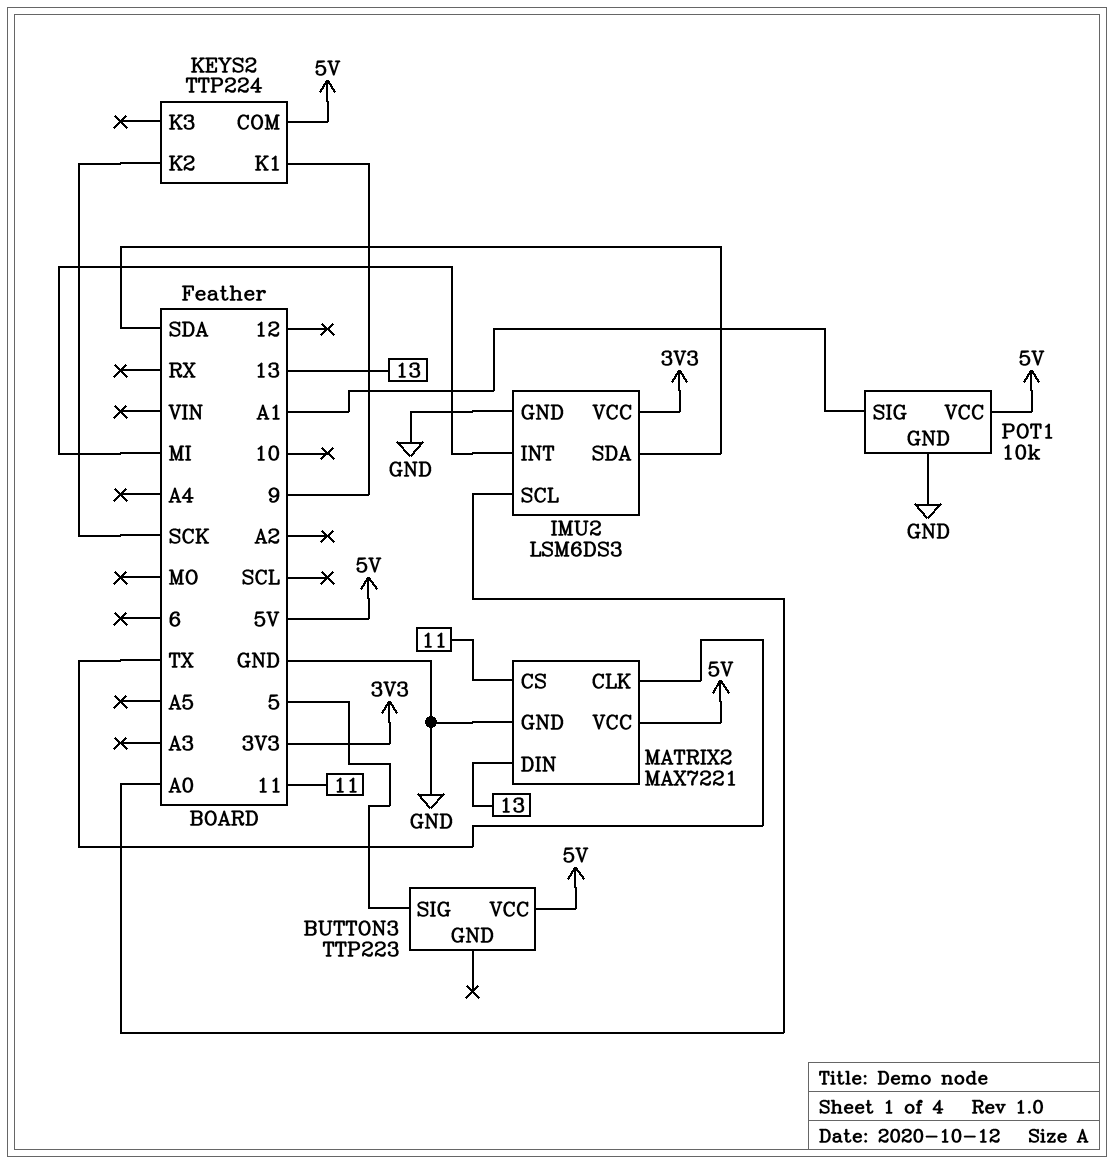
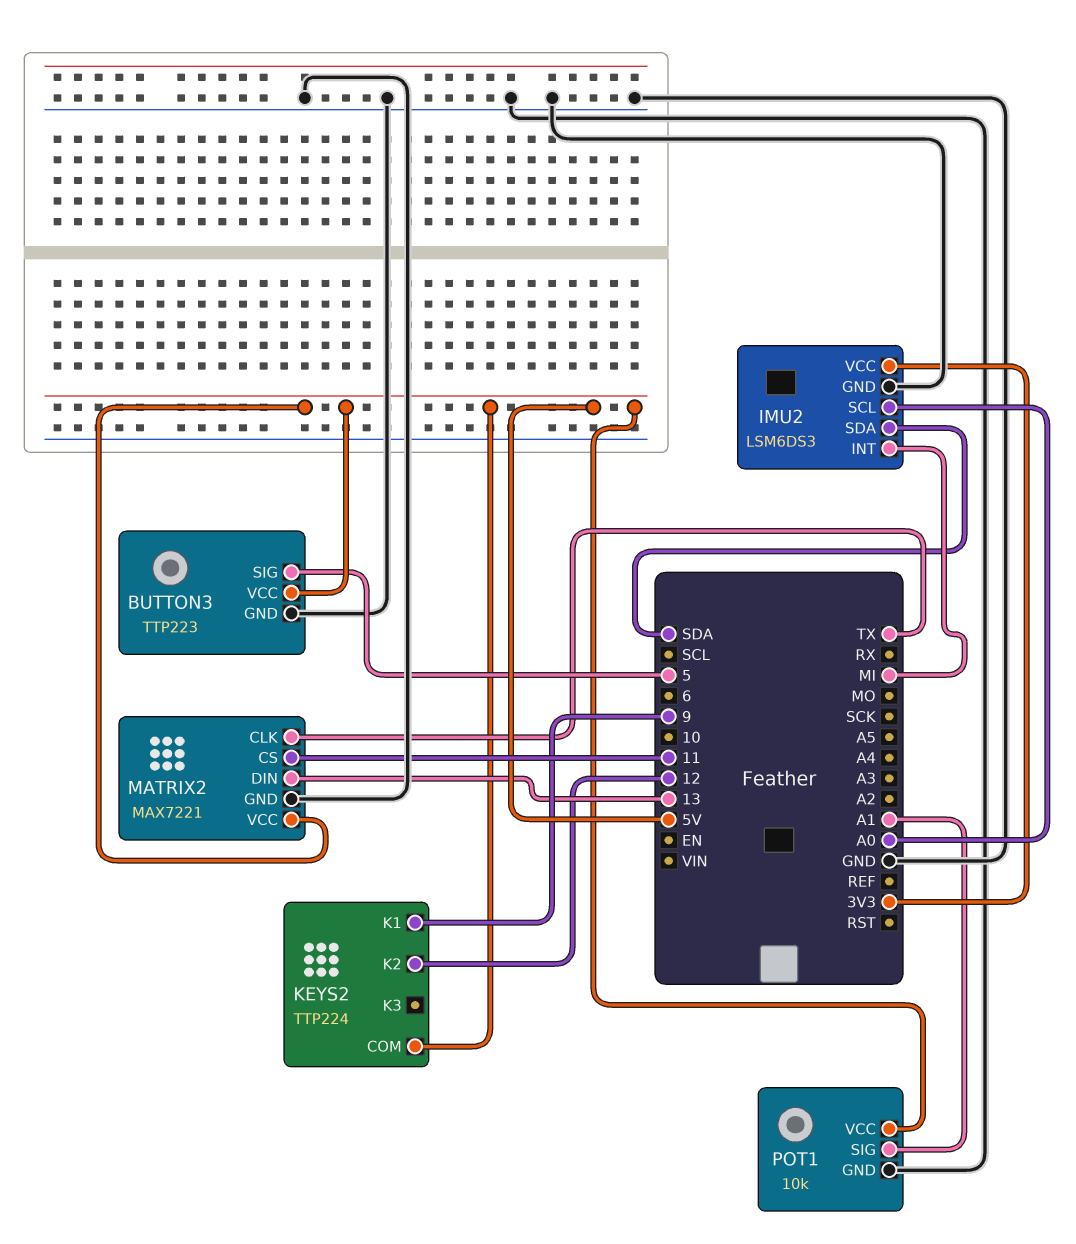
BUTTON3 pin GND: none -> GND
KEYS2 pin K2: SCK -> 12

